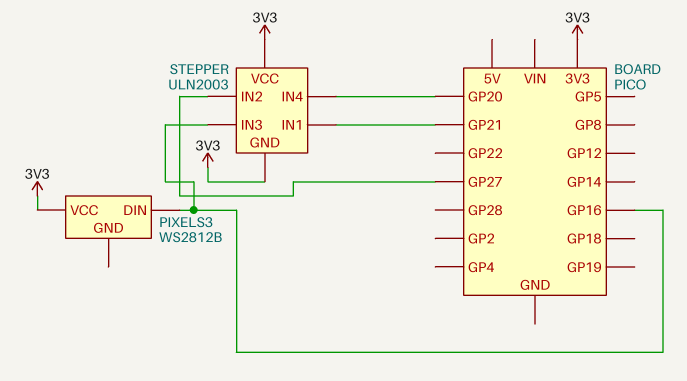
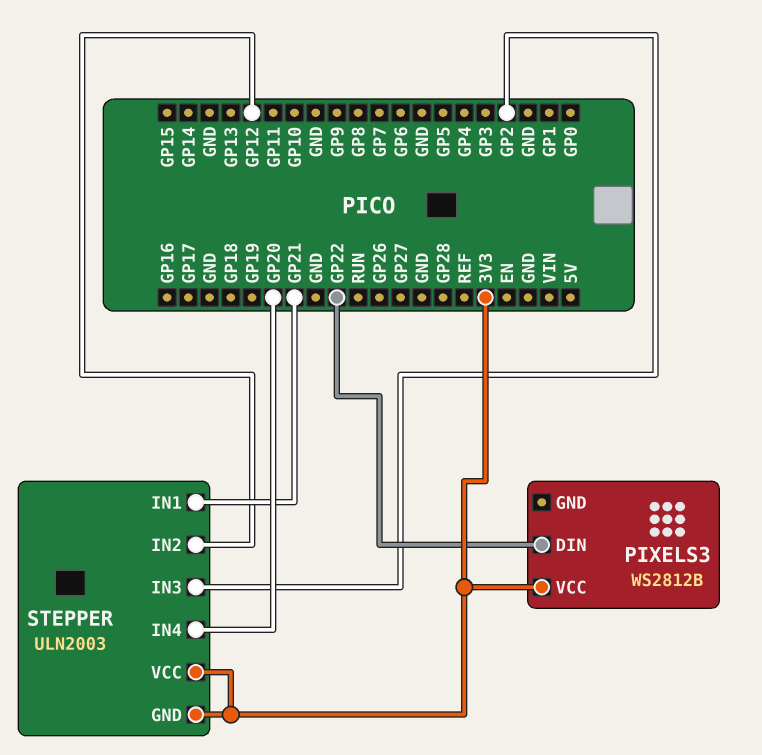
PIXELS3 pin DIN: GP16 -> GP22
STEPPER pin IN2: GP27 -> GP12
STEPPER pin IN3: GP16 -> GP2

